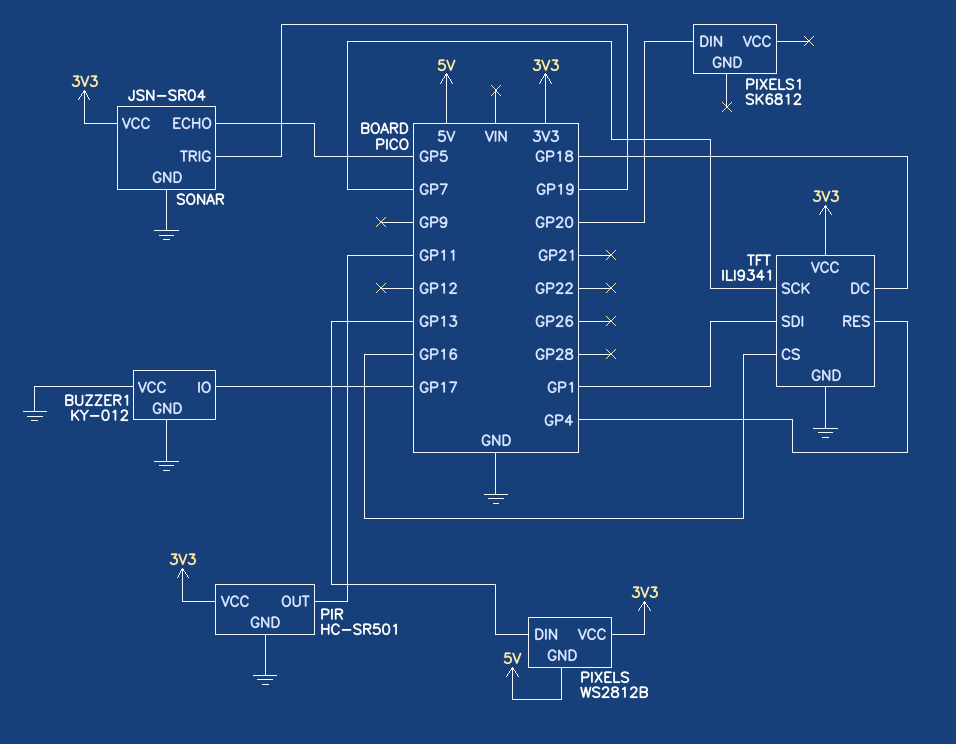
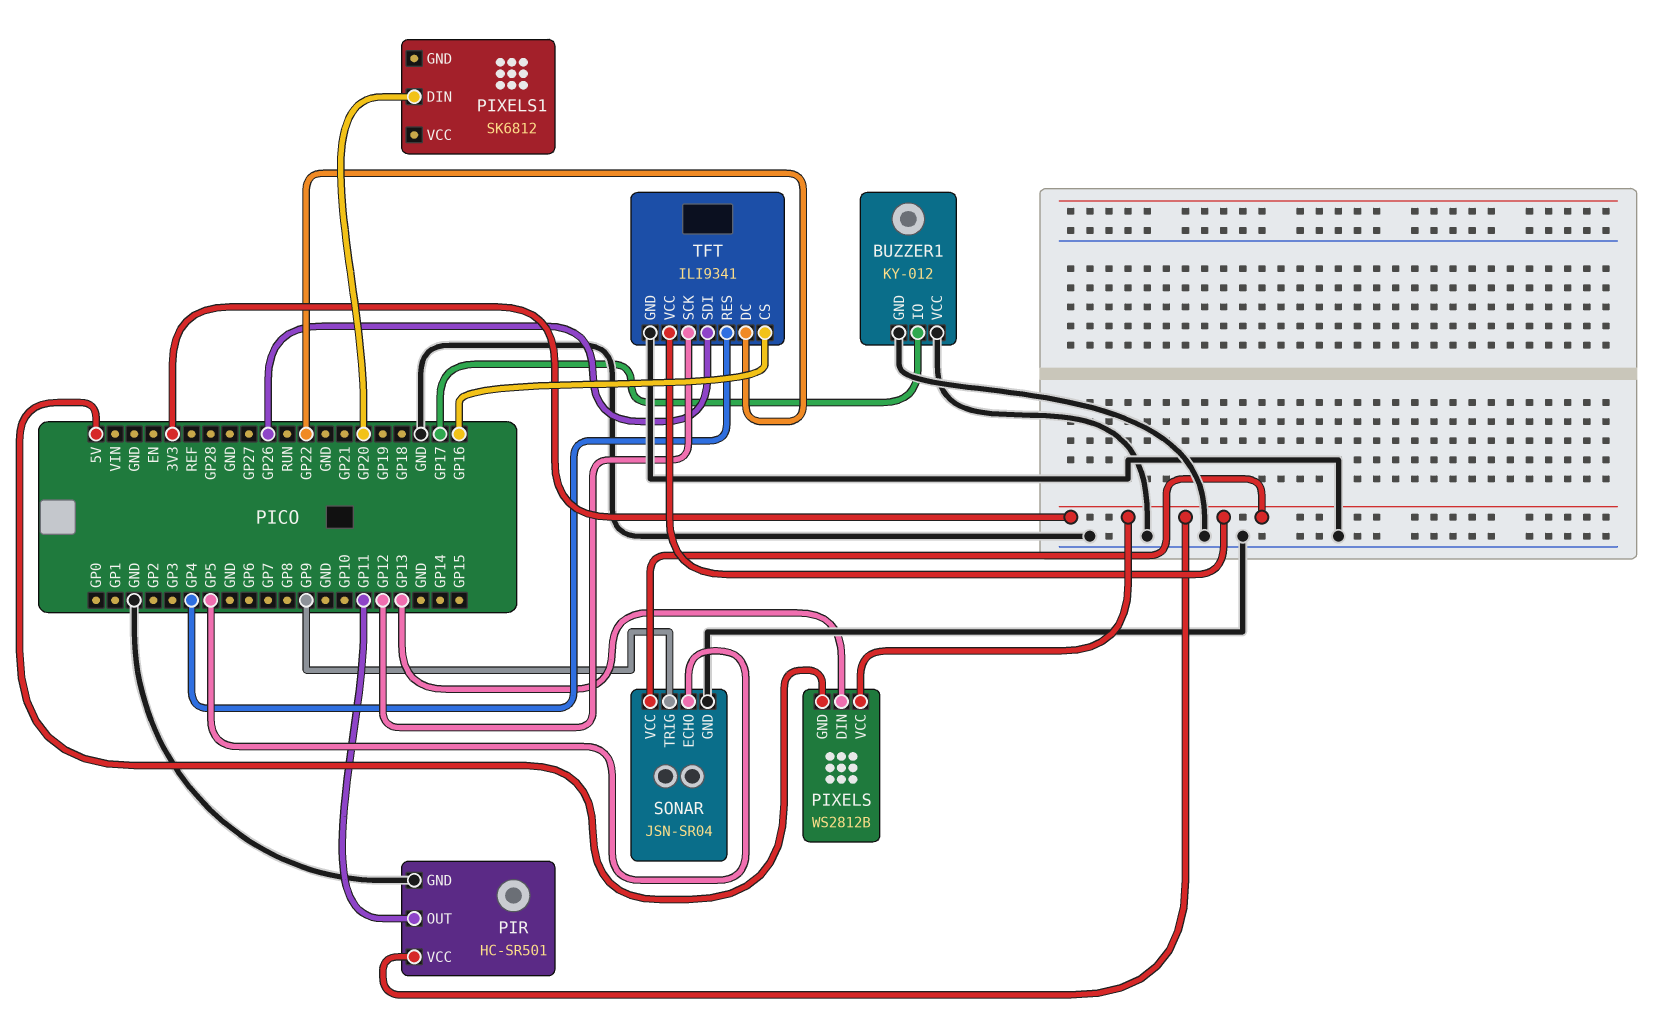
SONAR pin TRIG: GP19 -> GP9
TFT pin DC: GP18 -> GP22
TFT pin SCK: GP7 -> GP12
TFT pin SDI: GP1 -> GP26

